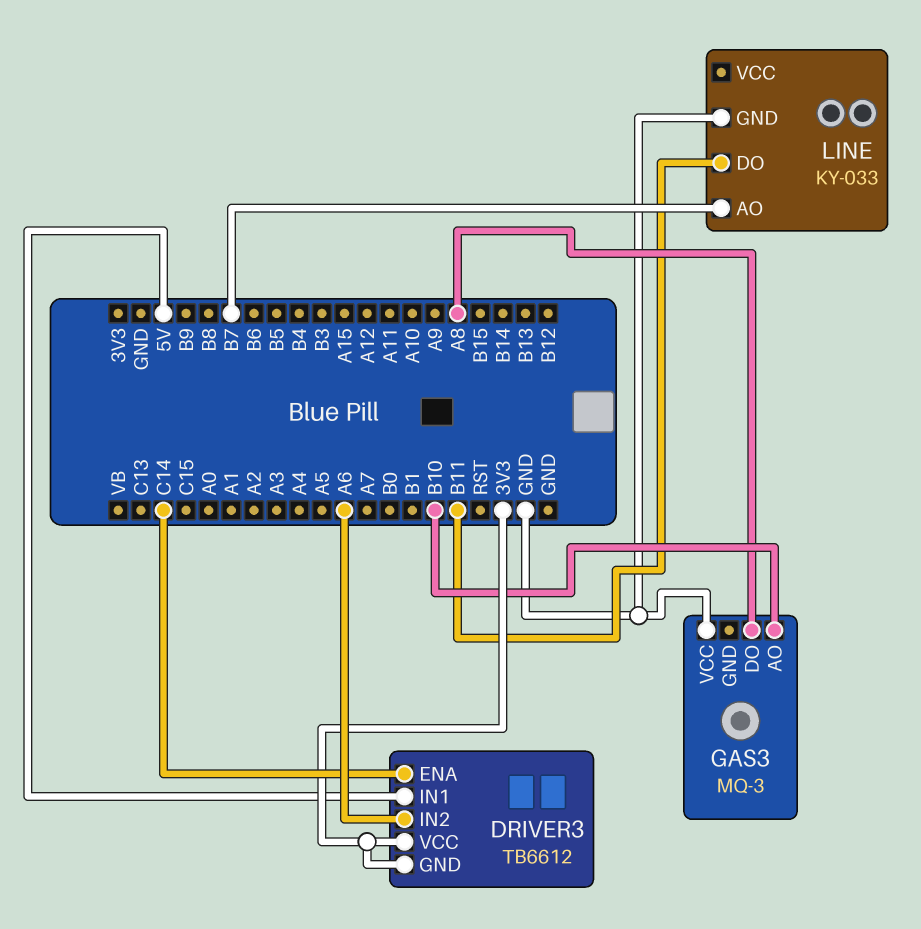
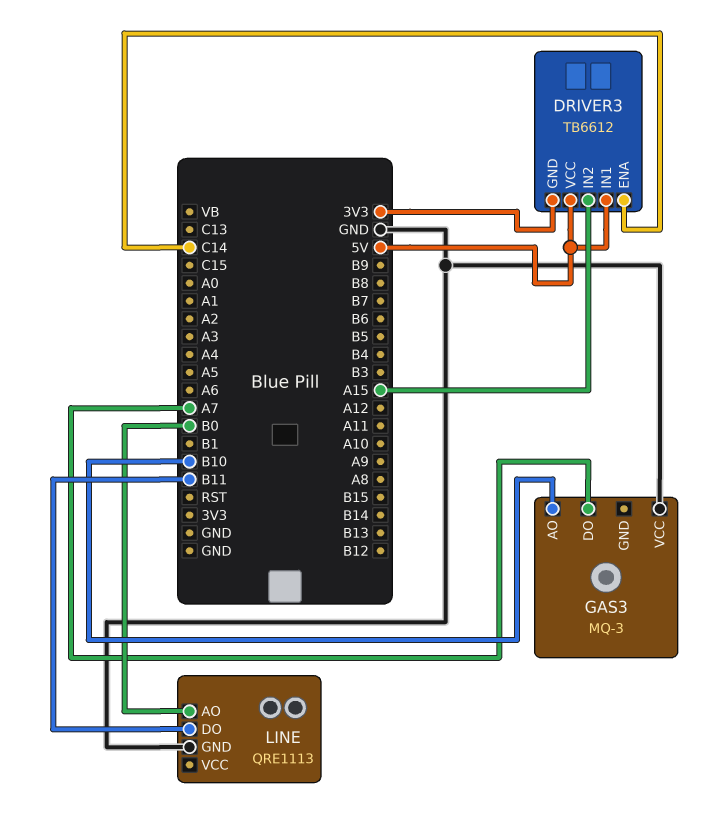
DRIVER3 pin IN2: A6 -> A15
DRIVER3 pin VCC: 3V3 -> 5V
GAS3 pin DO: A8 -> A7
LINE: KY-033 -> QRE1113
LINE pin AO: B7 -> B0

